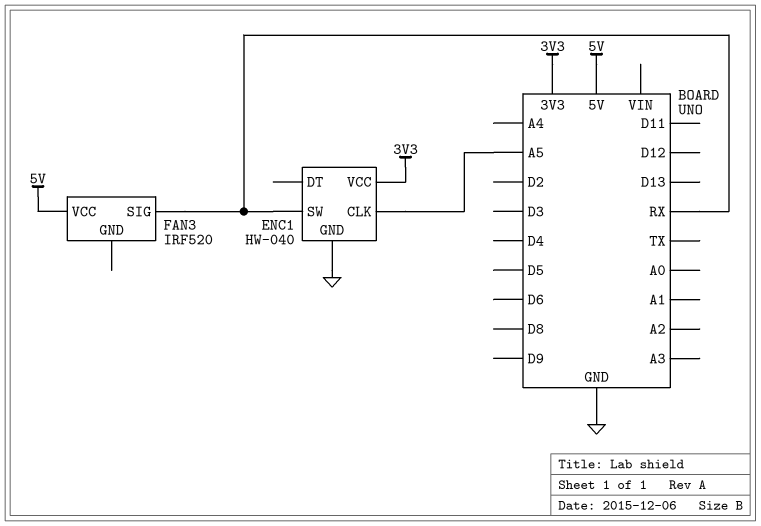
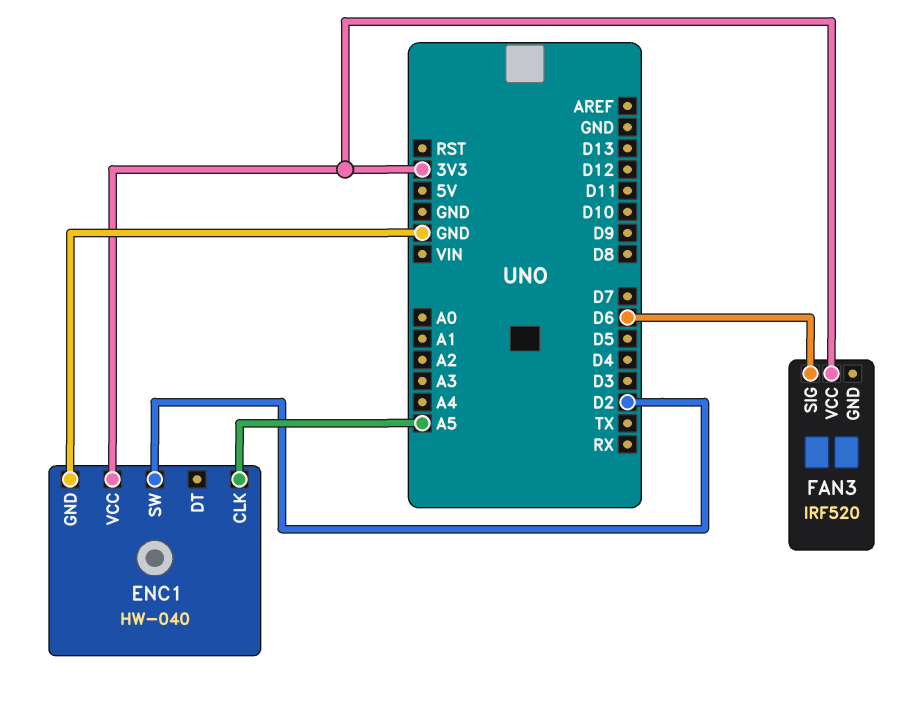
ENC1 pin SW: RX -> D2
FAN3 pin SIG: RX -> D6
FAN3 pin VCC: 5V -> 3V3

